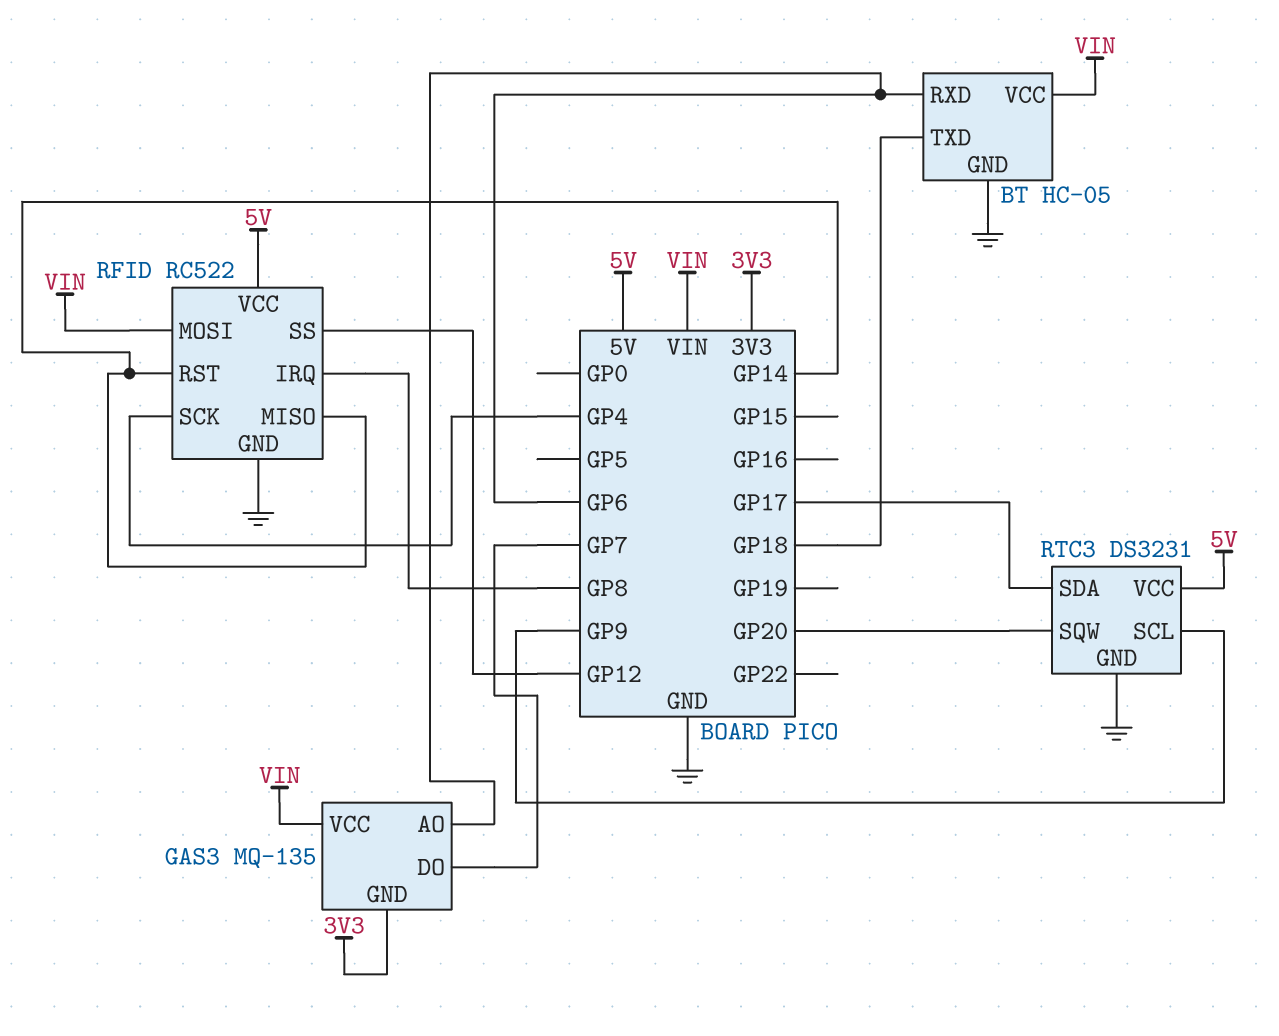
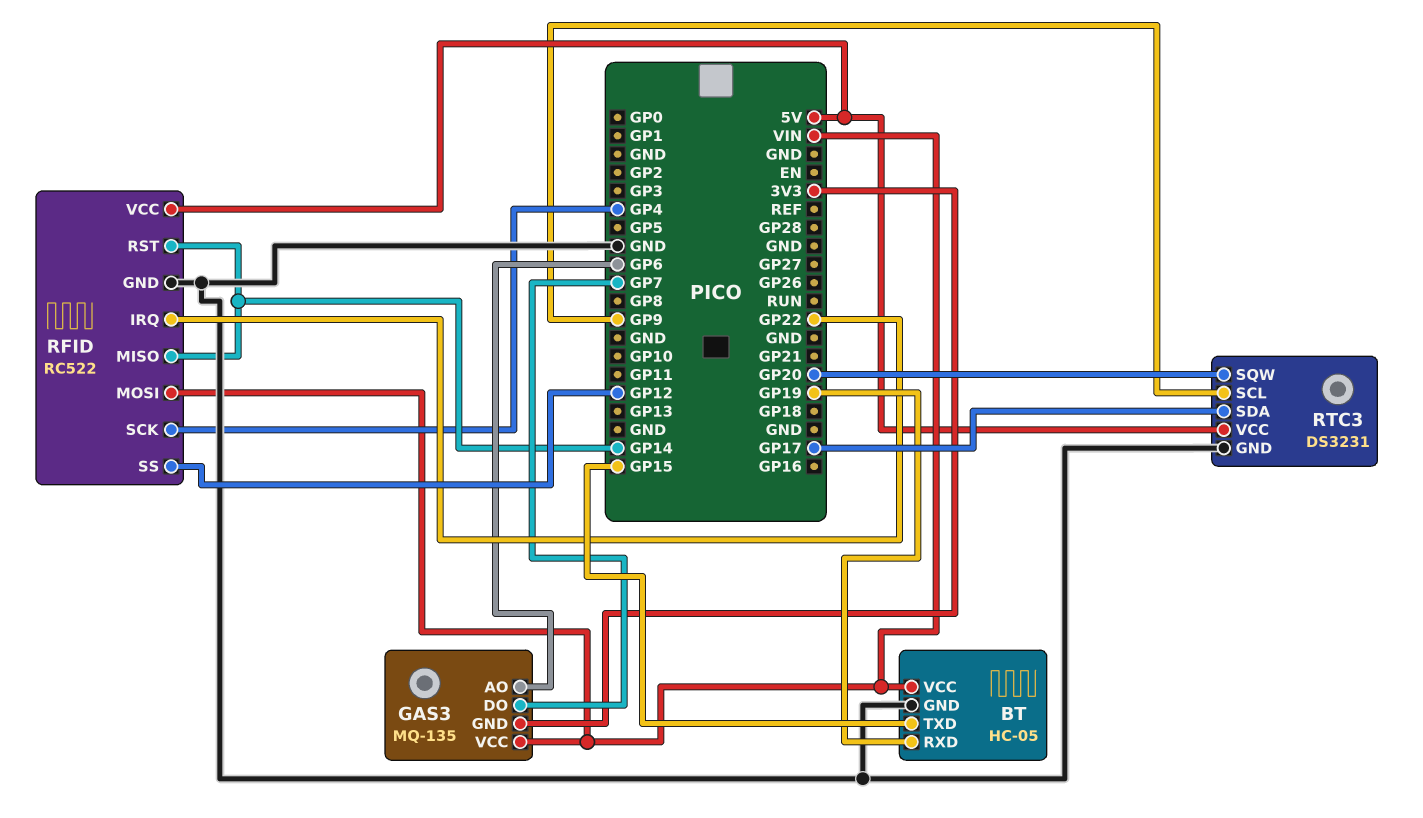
BT pin RXD: GP6 -> GP19
BT pin TXD: GP18 -> GP15
RFID pin IRQ: GP8 -> GP22

